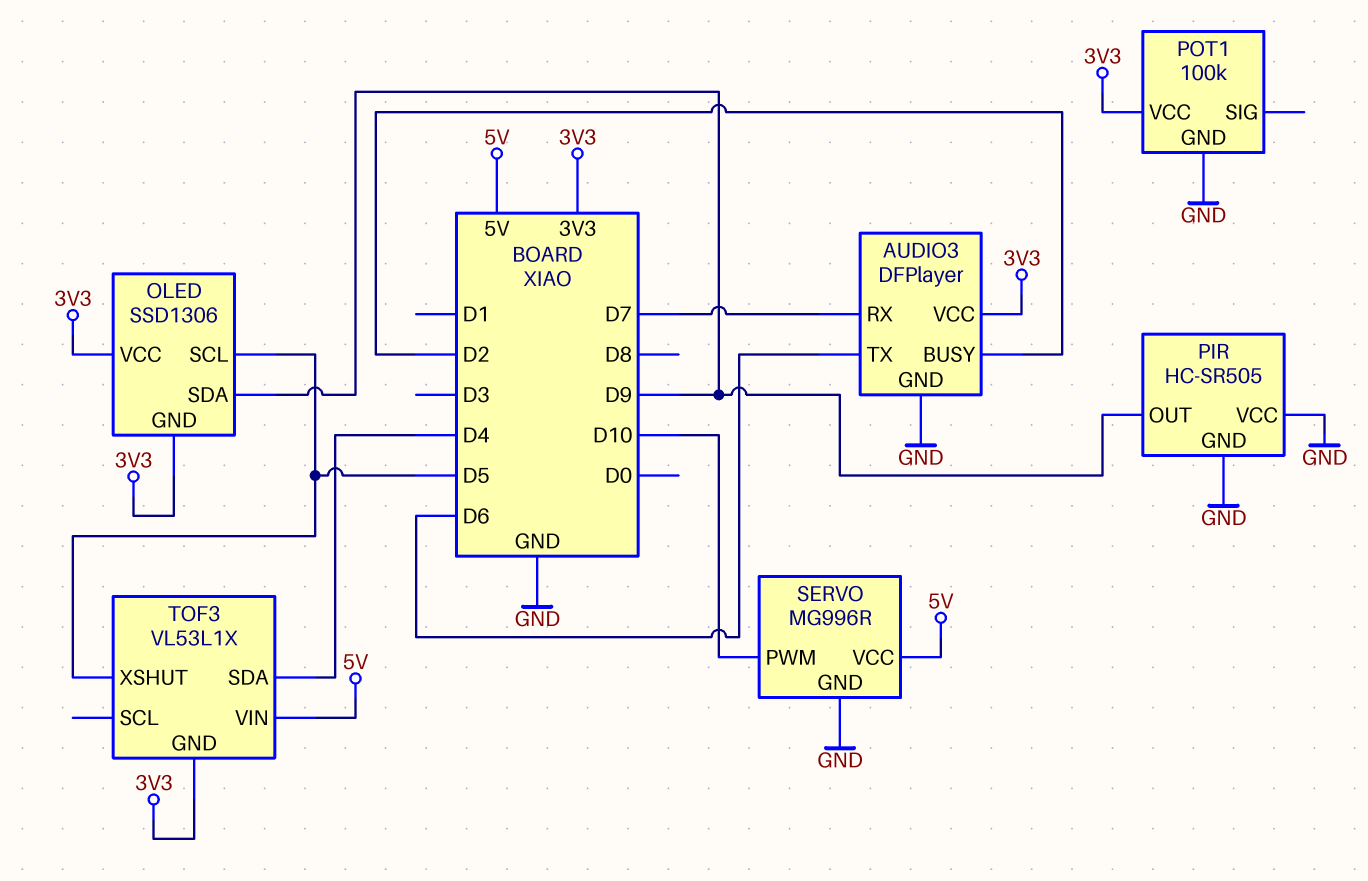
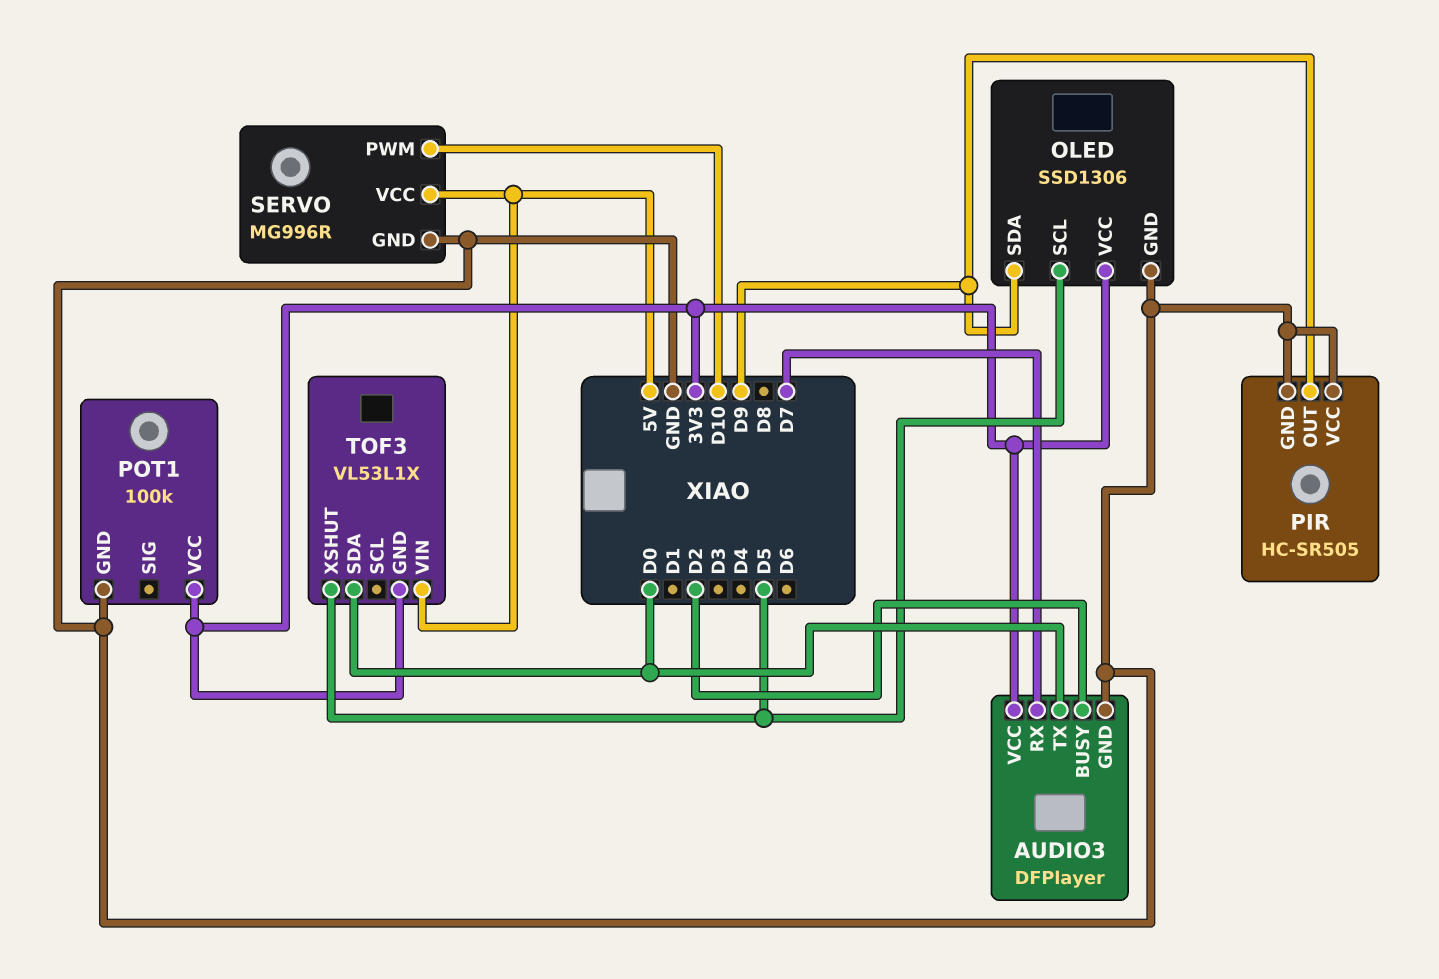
AUDIO3 pin TX: D6 -> D0
OLED pin GND: 3V3 -> GND
TOF3 pin SDA: D4 -> D0

